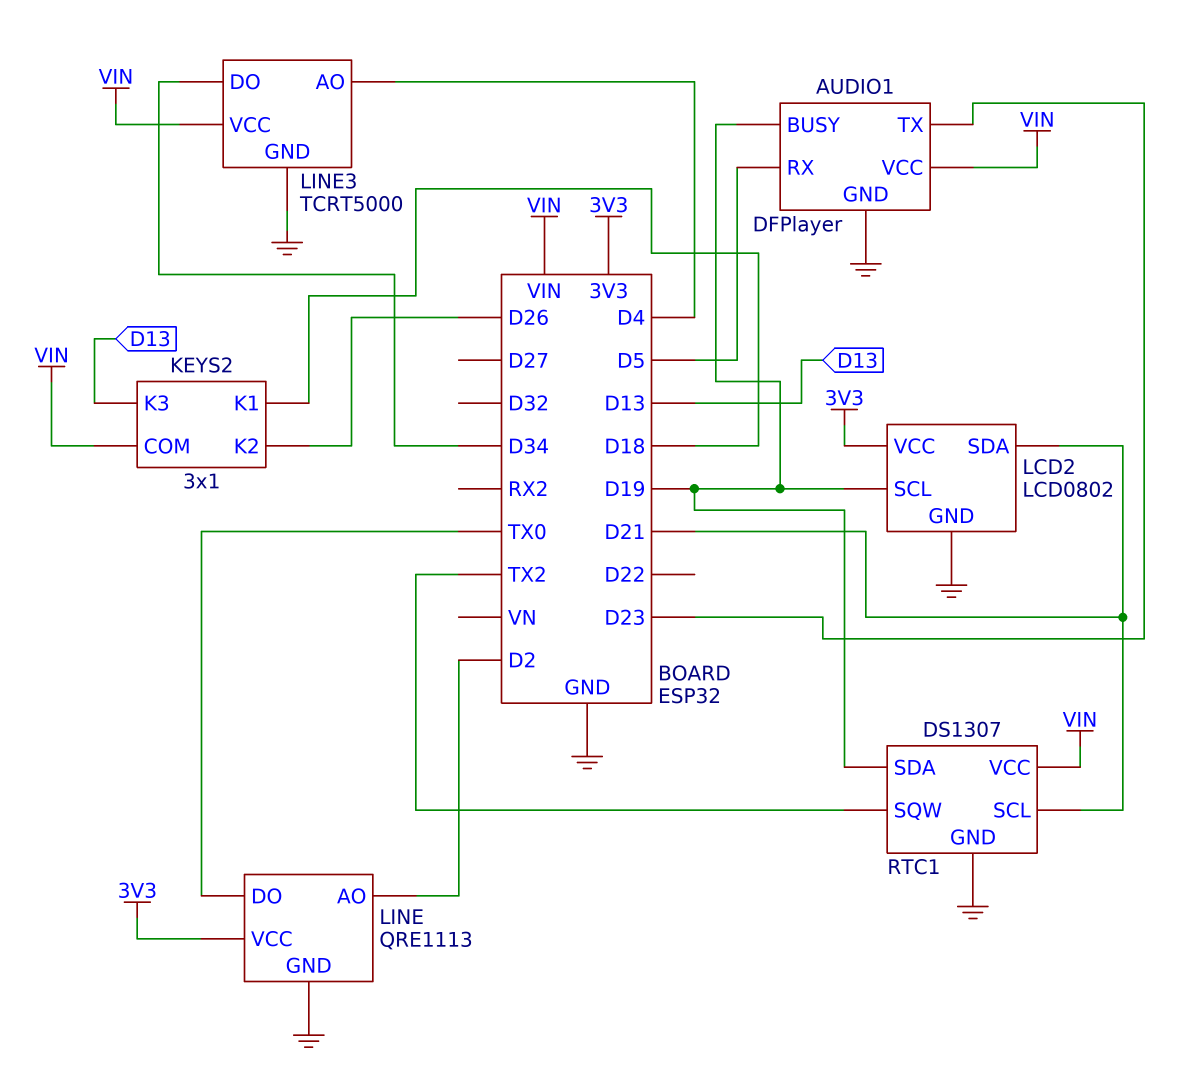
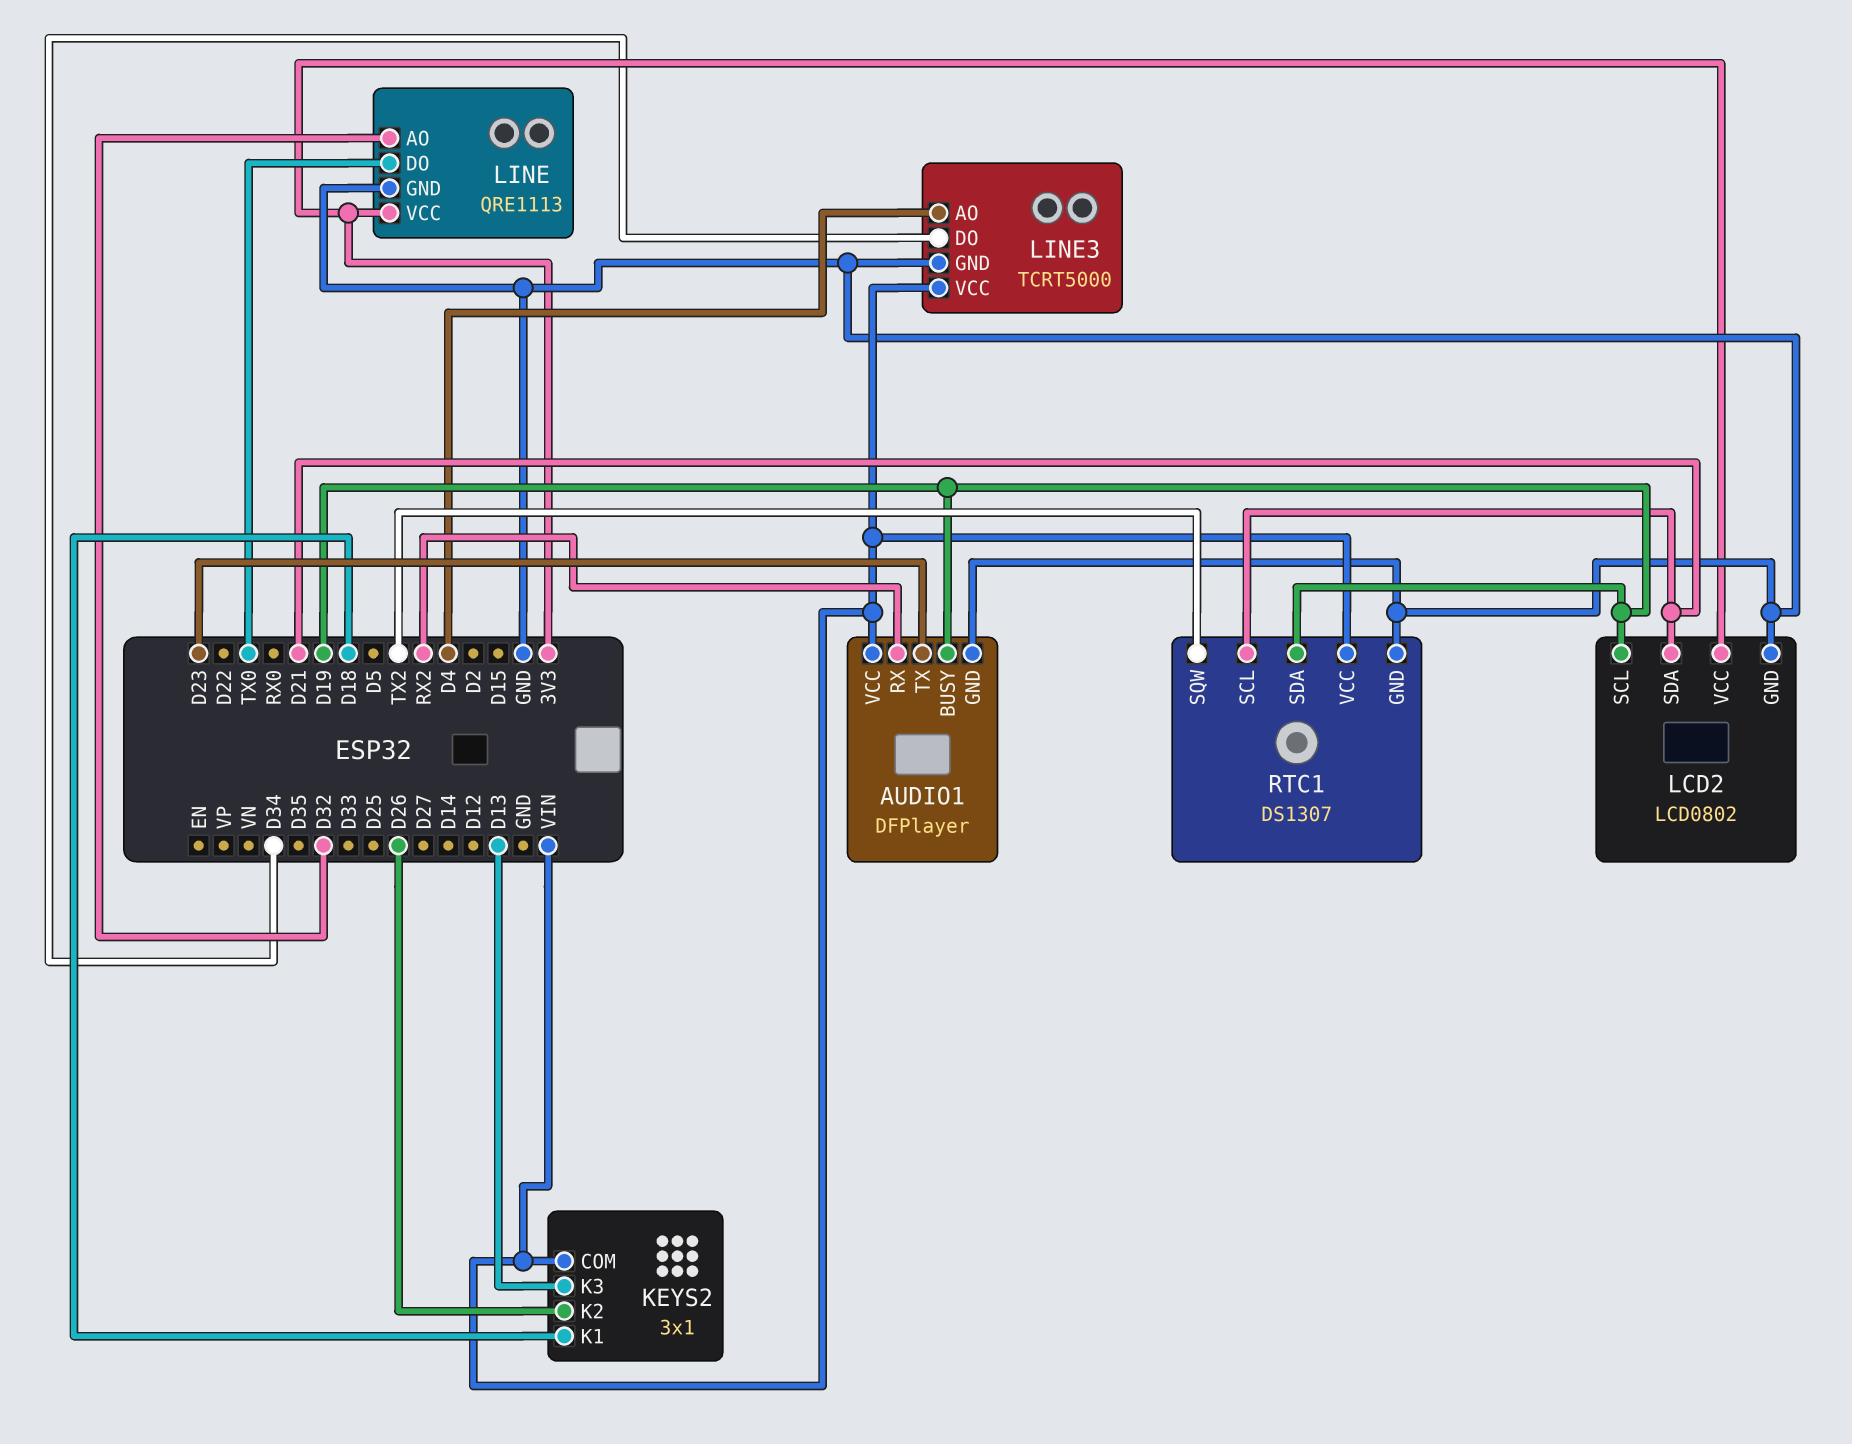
AUDIO1 pin RX: D5 -> RX2
LINE pin AO: D2 -> D32

